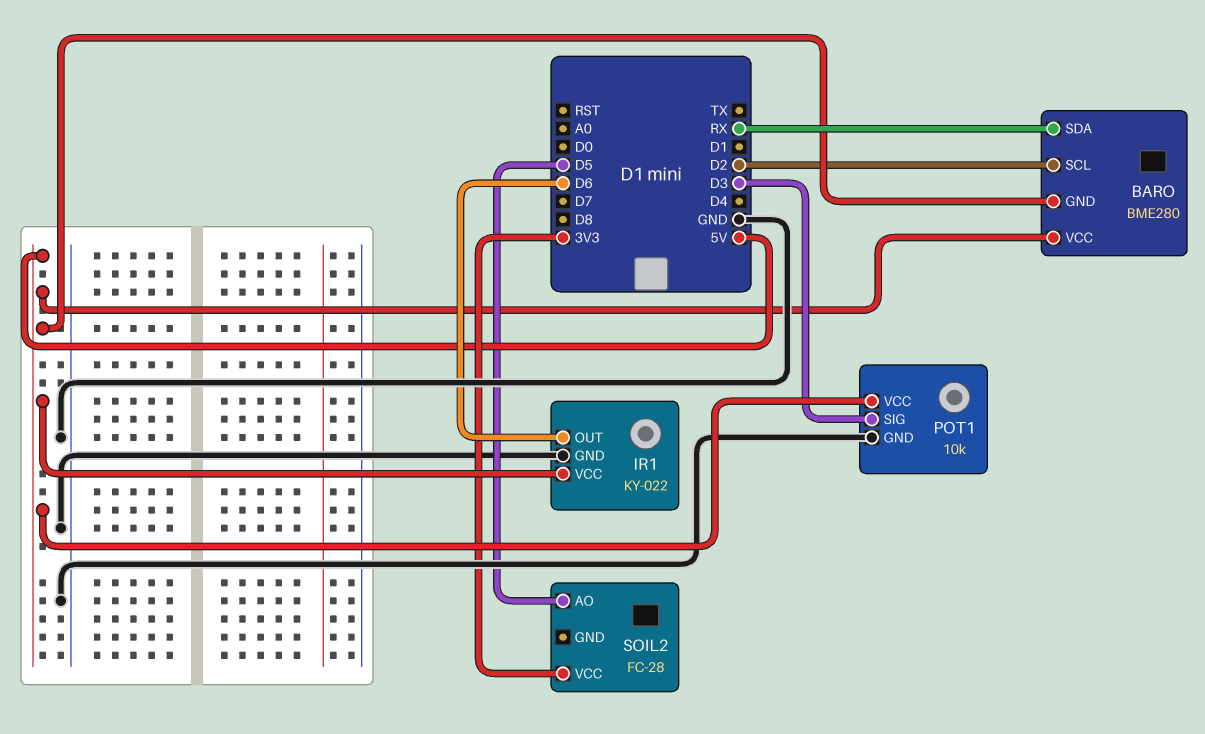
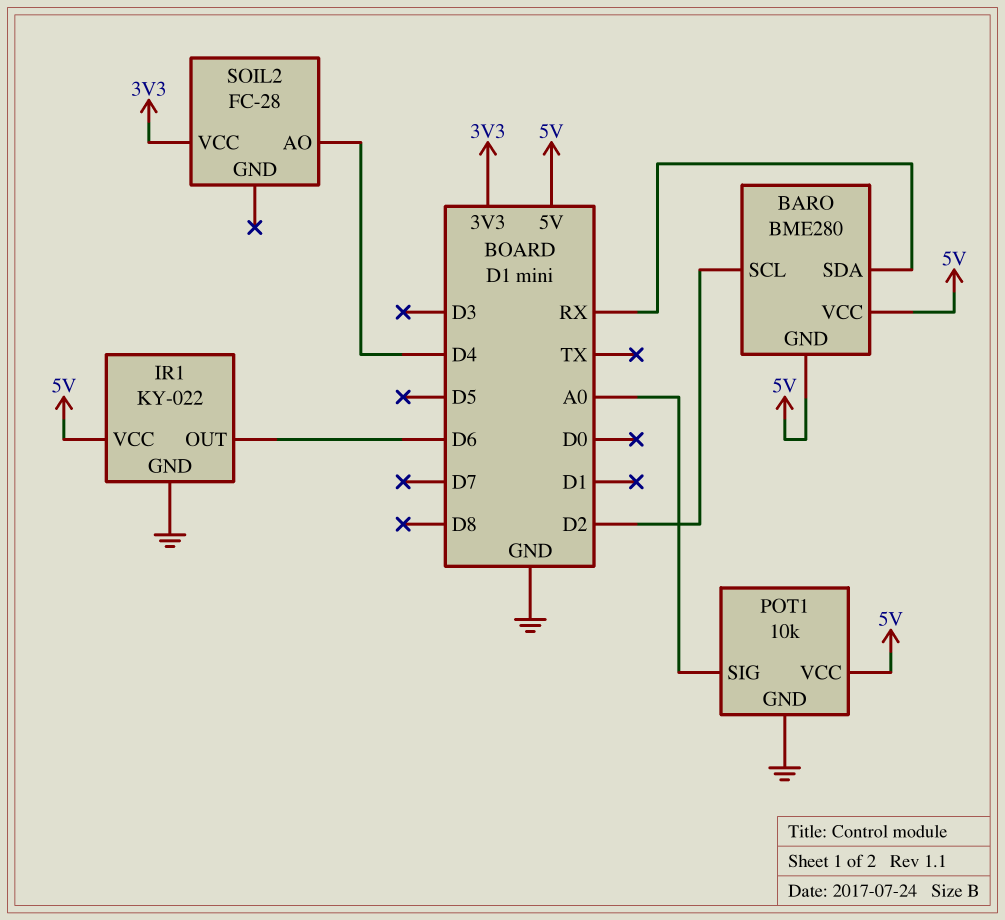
POT1 pin SIG: D3 -> A0
SOIL2 pin AO: D5 -> D4

